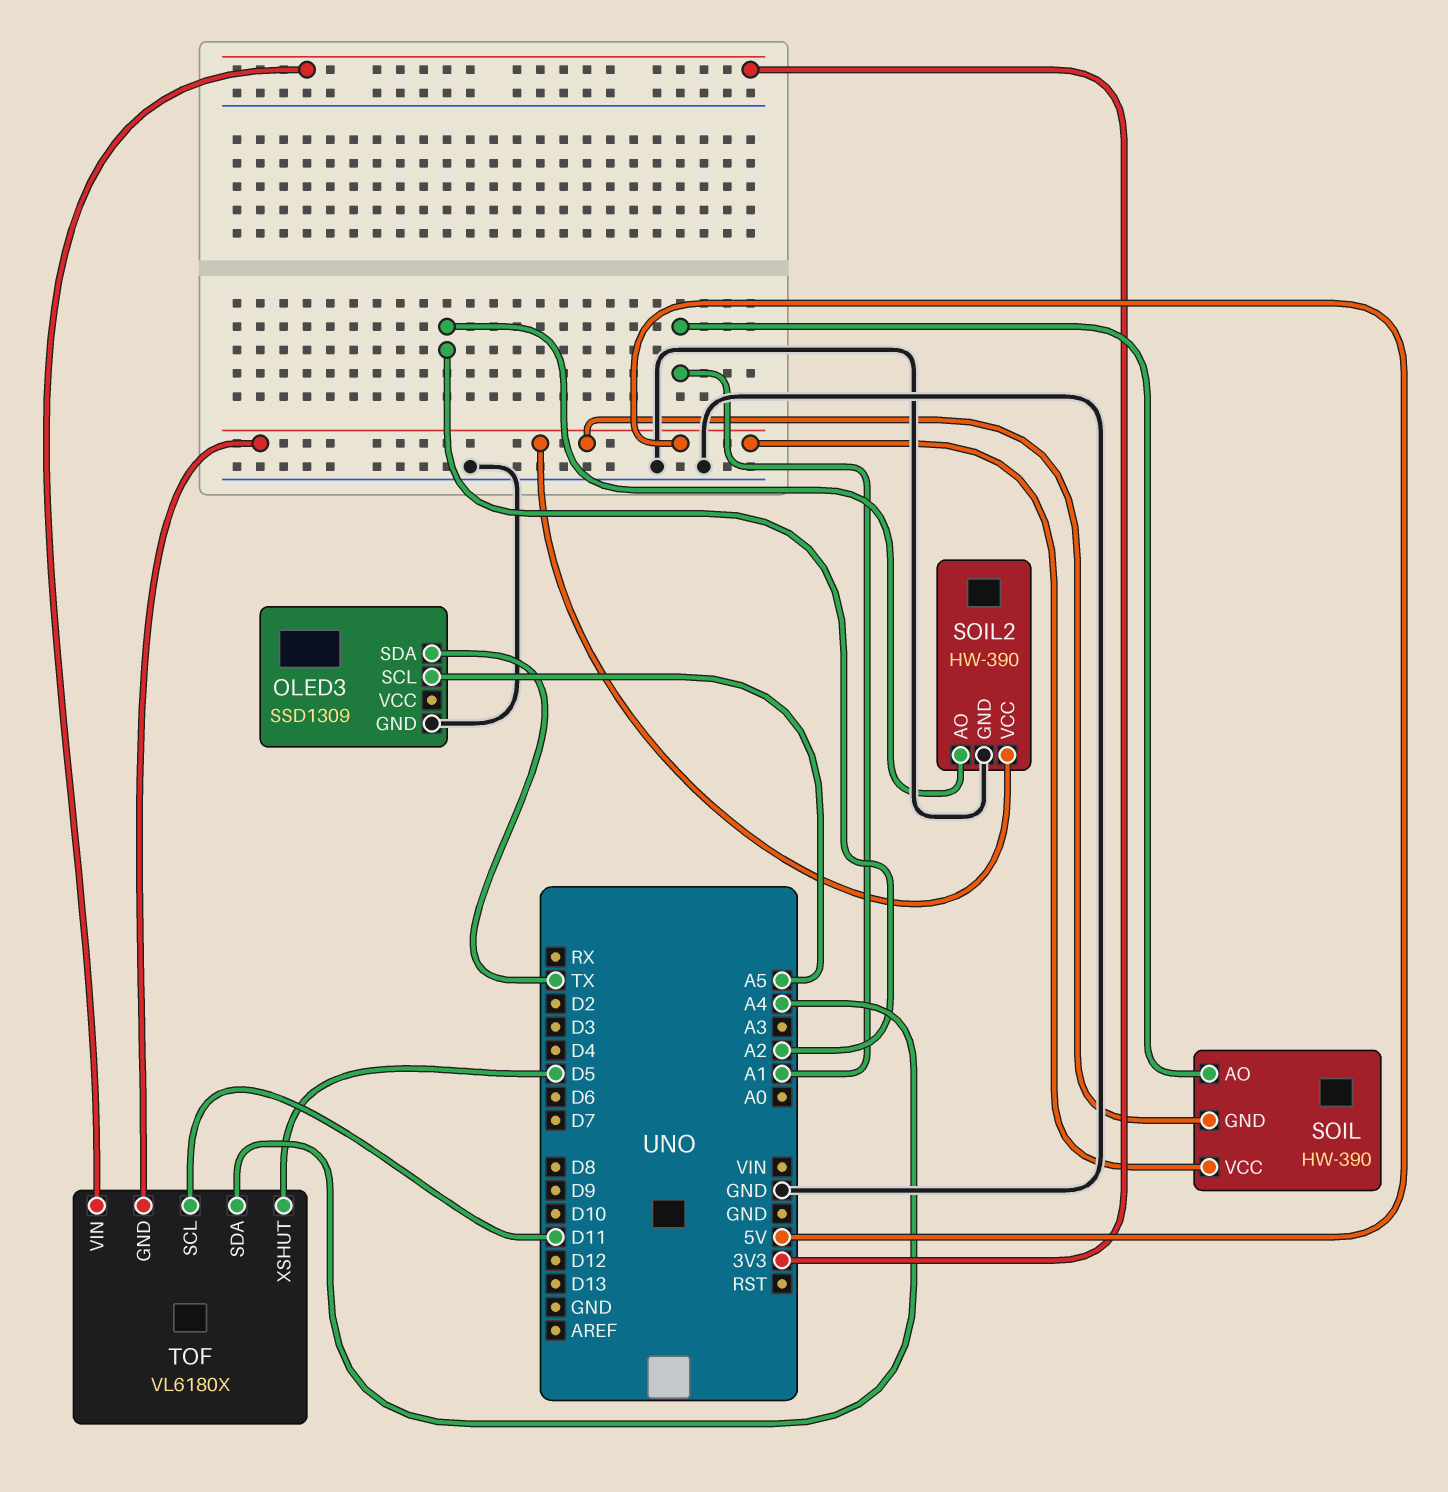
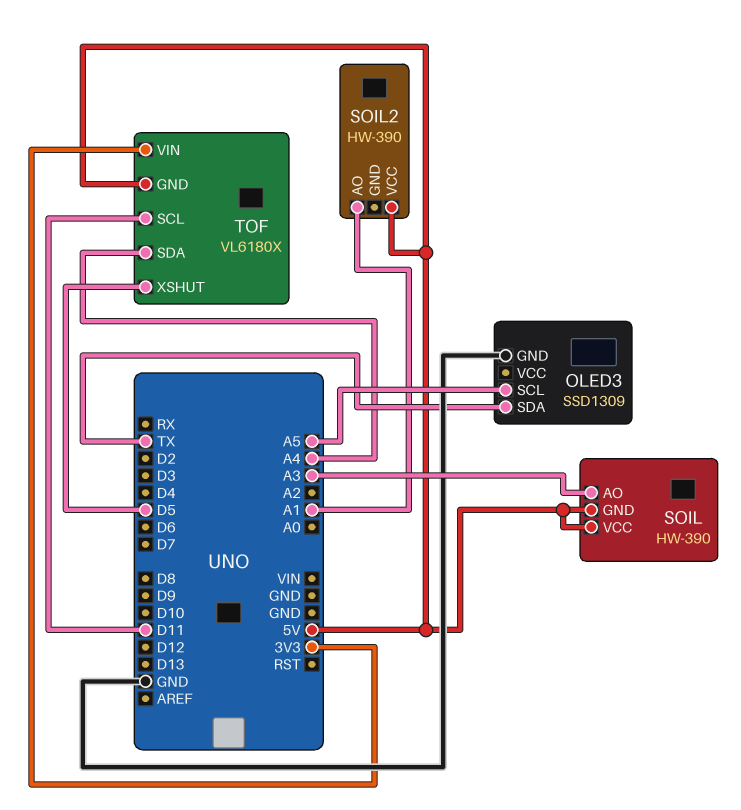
SOIL pin AO: A1 -> A3
SOIL2 pin AO: A2 -> A1
SOIL2 pin GND: GND -> none

